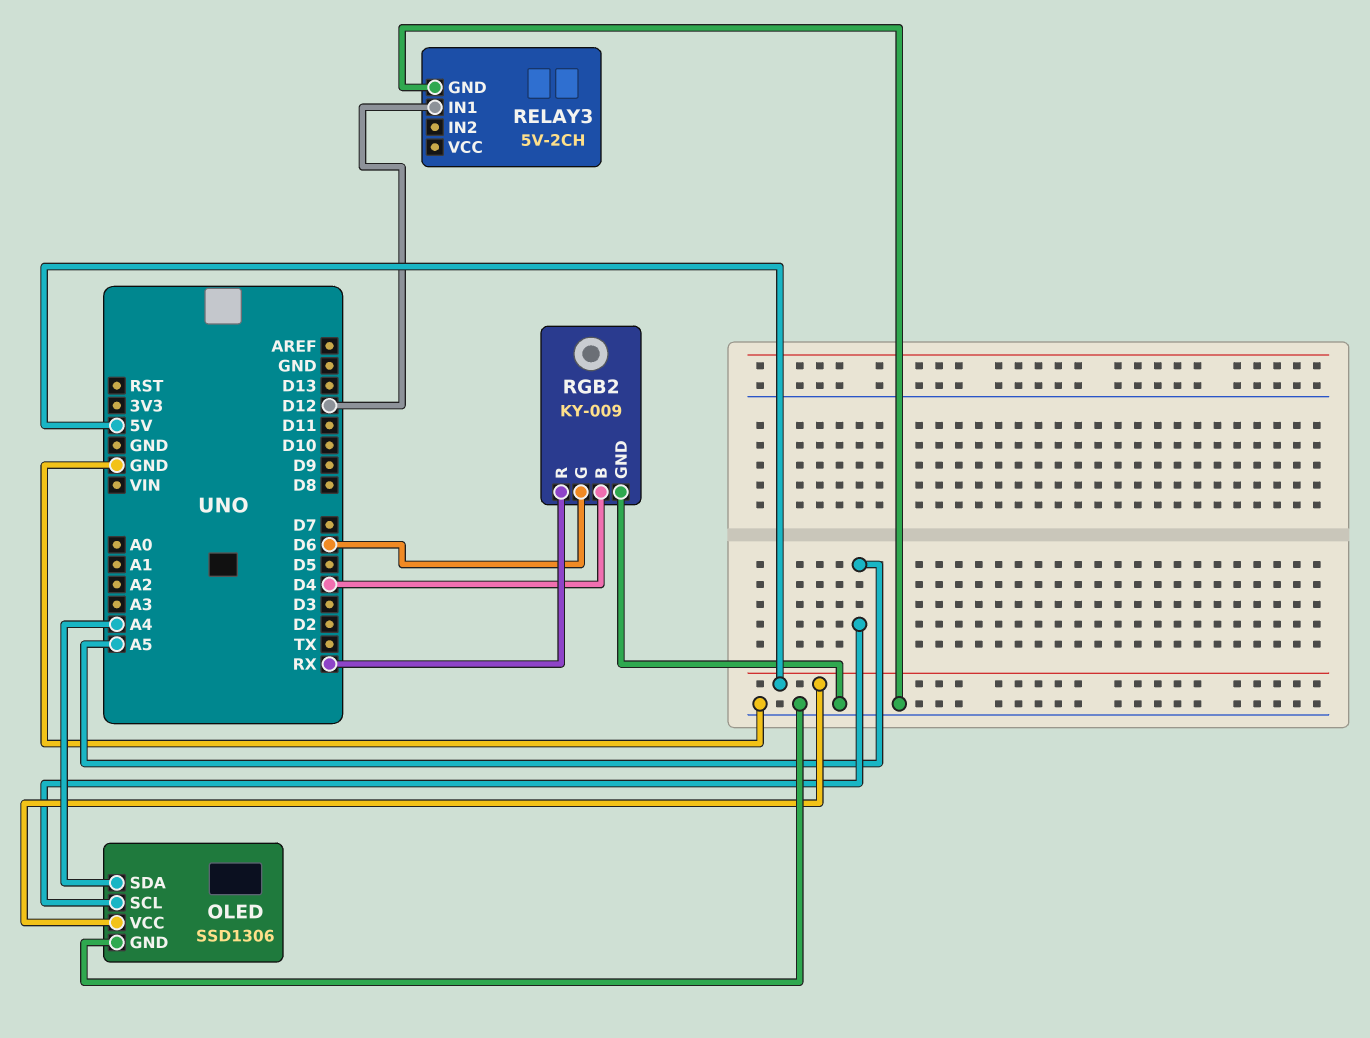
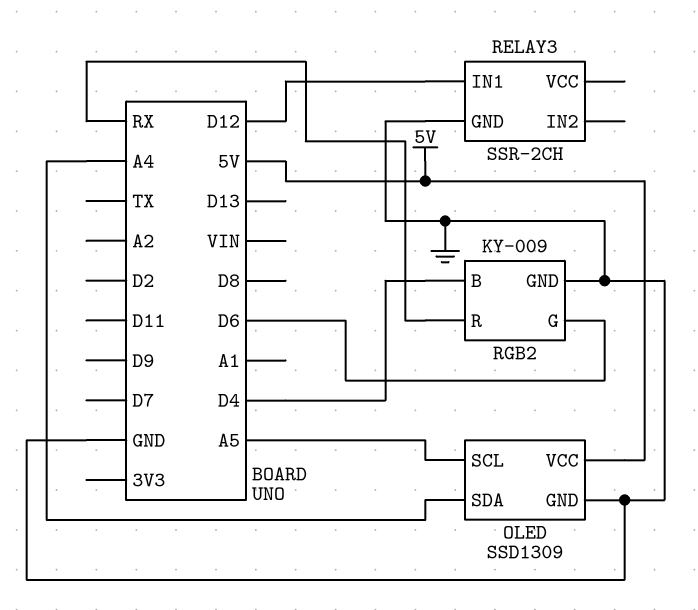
OLED: SSD1306 -> SSD1309
RELAY3: 5V-2CH -> SSR-2CH

